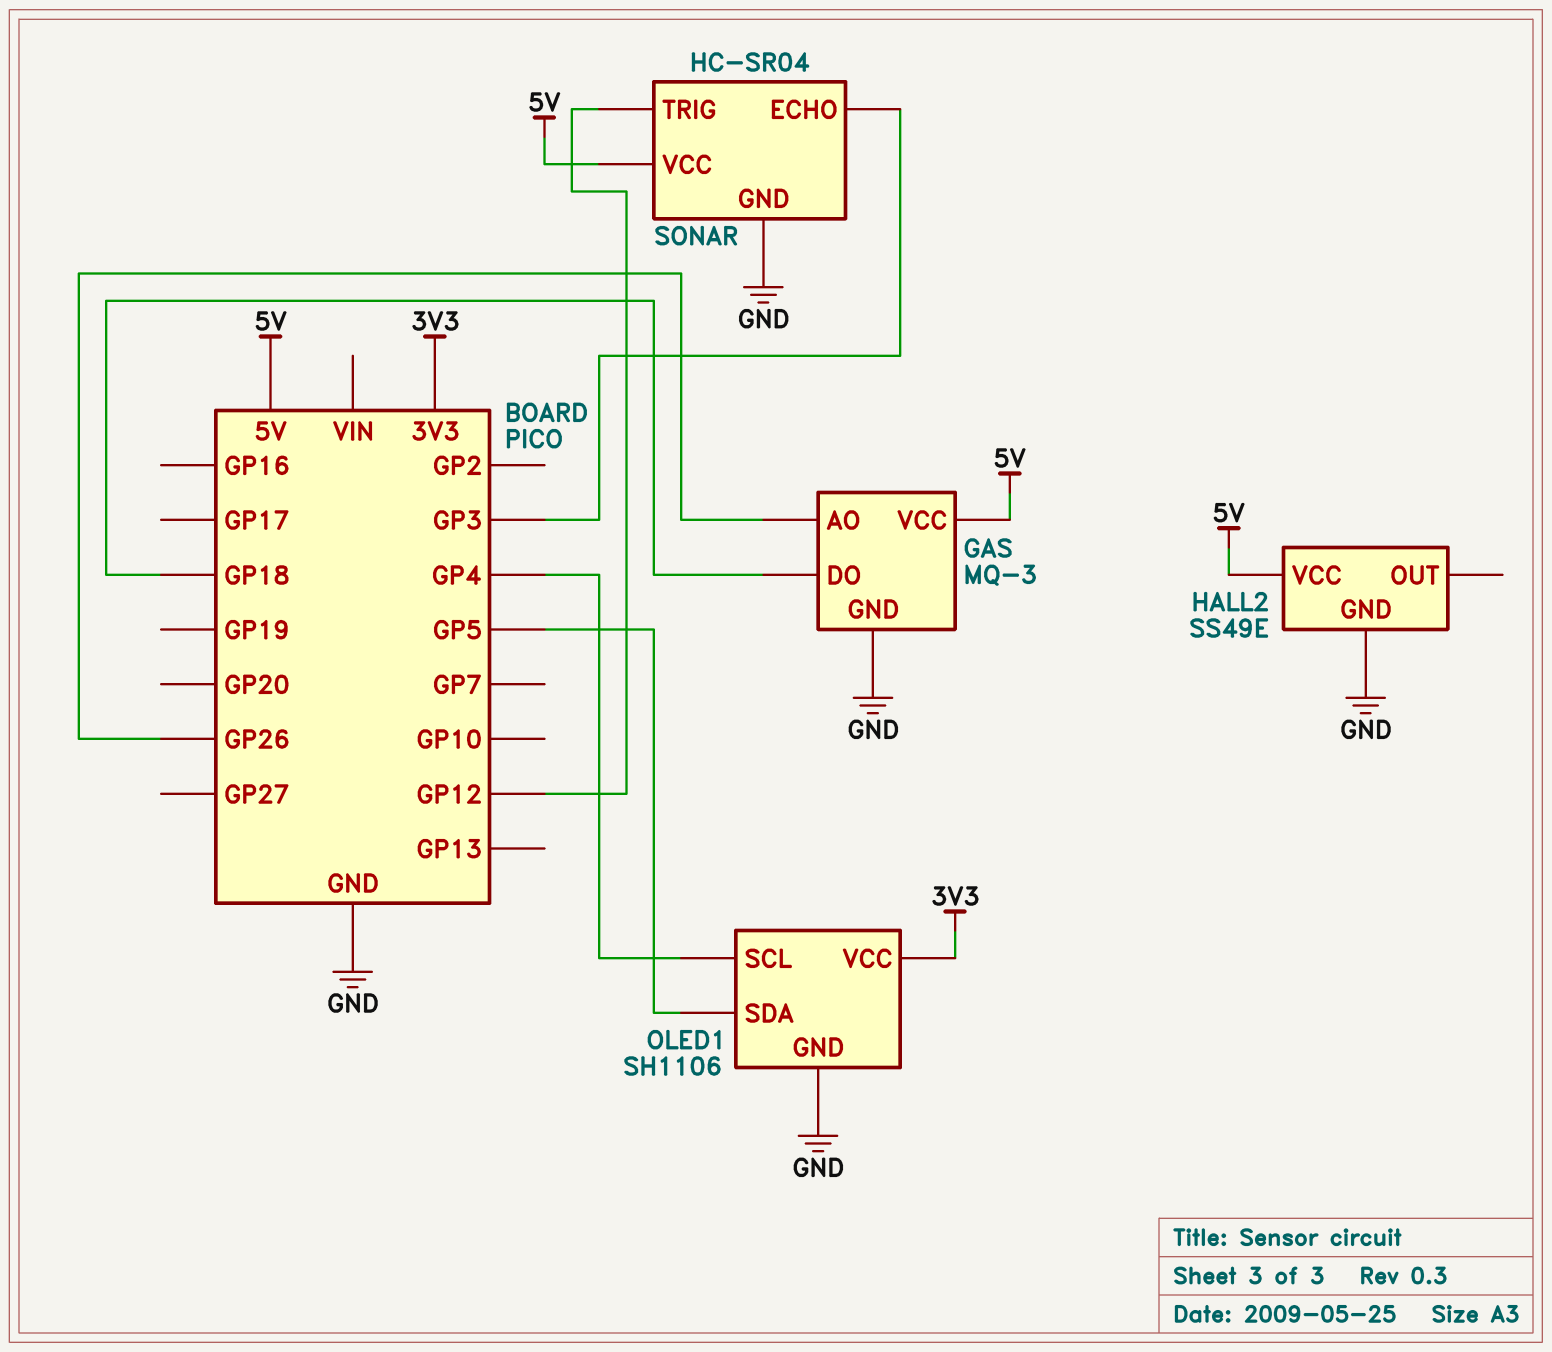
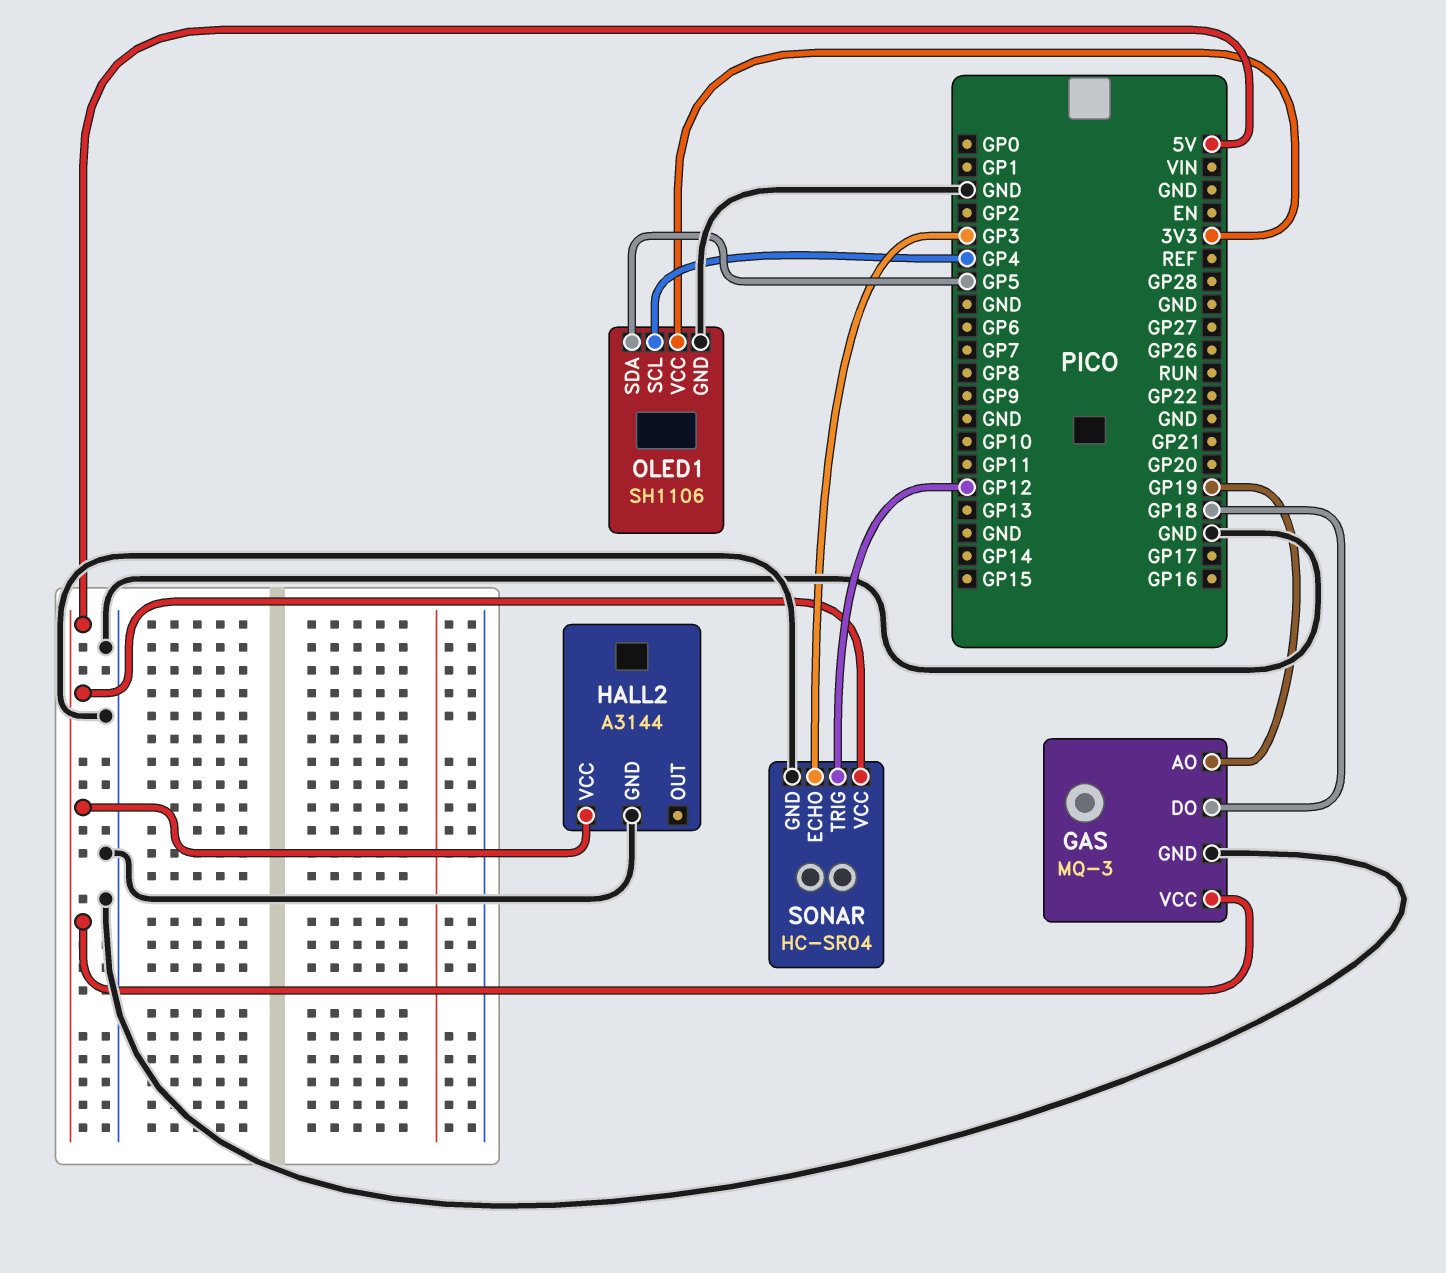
GAS pin AO: GP26 -> GP19
HALL2: SS49E -> A3144

